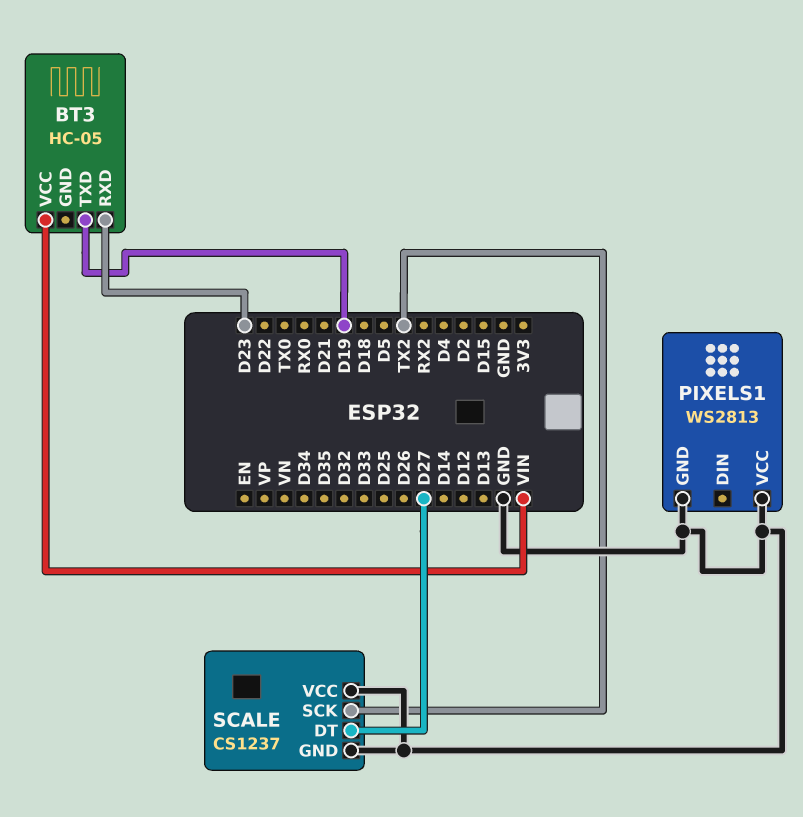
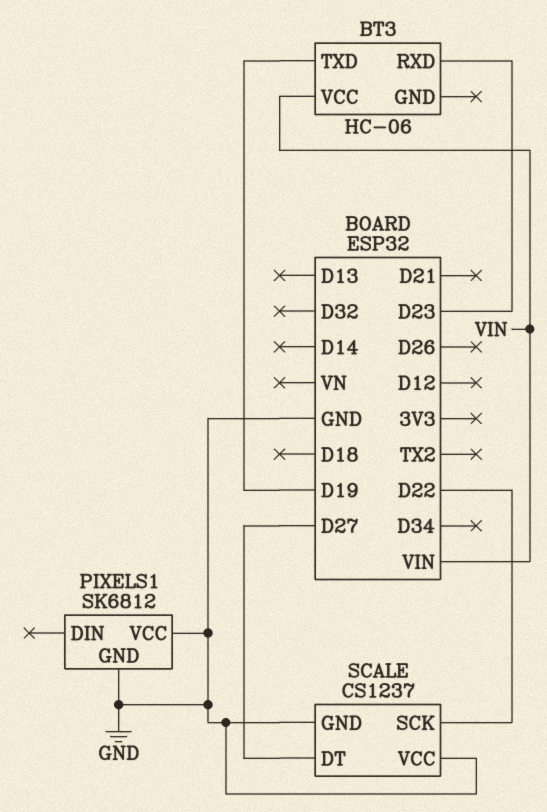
BT3: HC-05 -> HC-06
PIXELS1: WS2813 -> SK6812
SCALE pin SCK: TX2 -> D22

